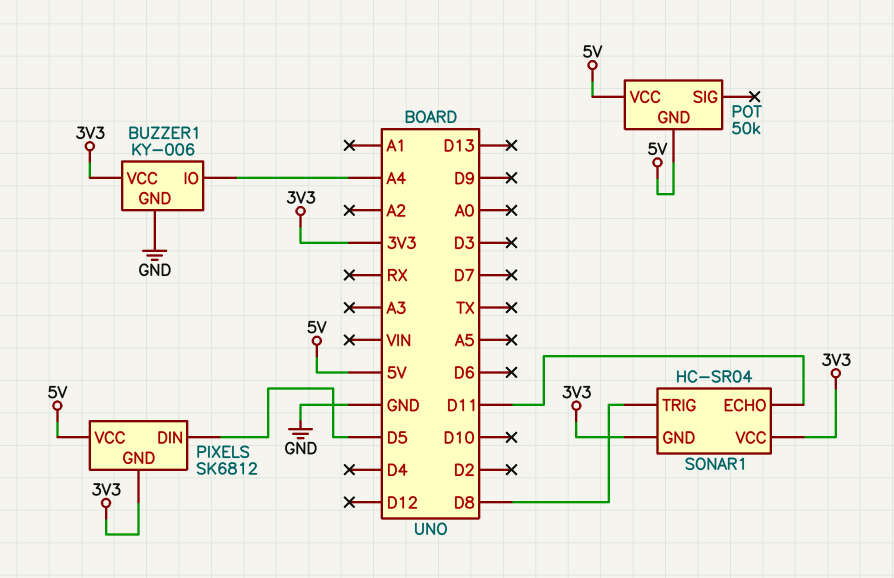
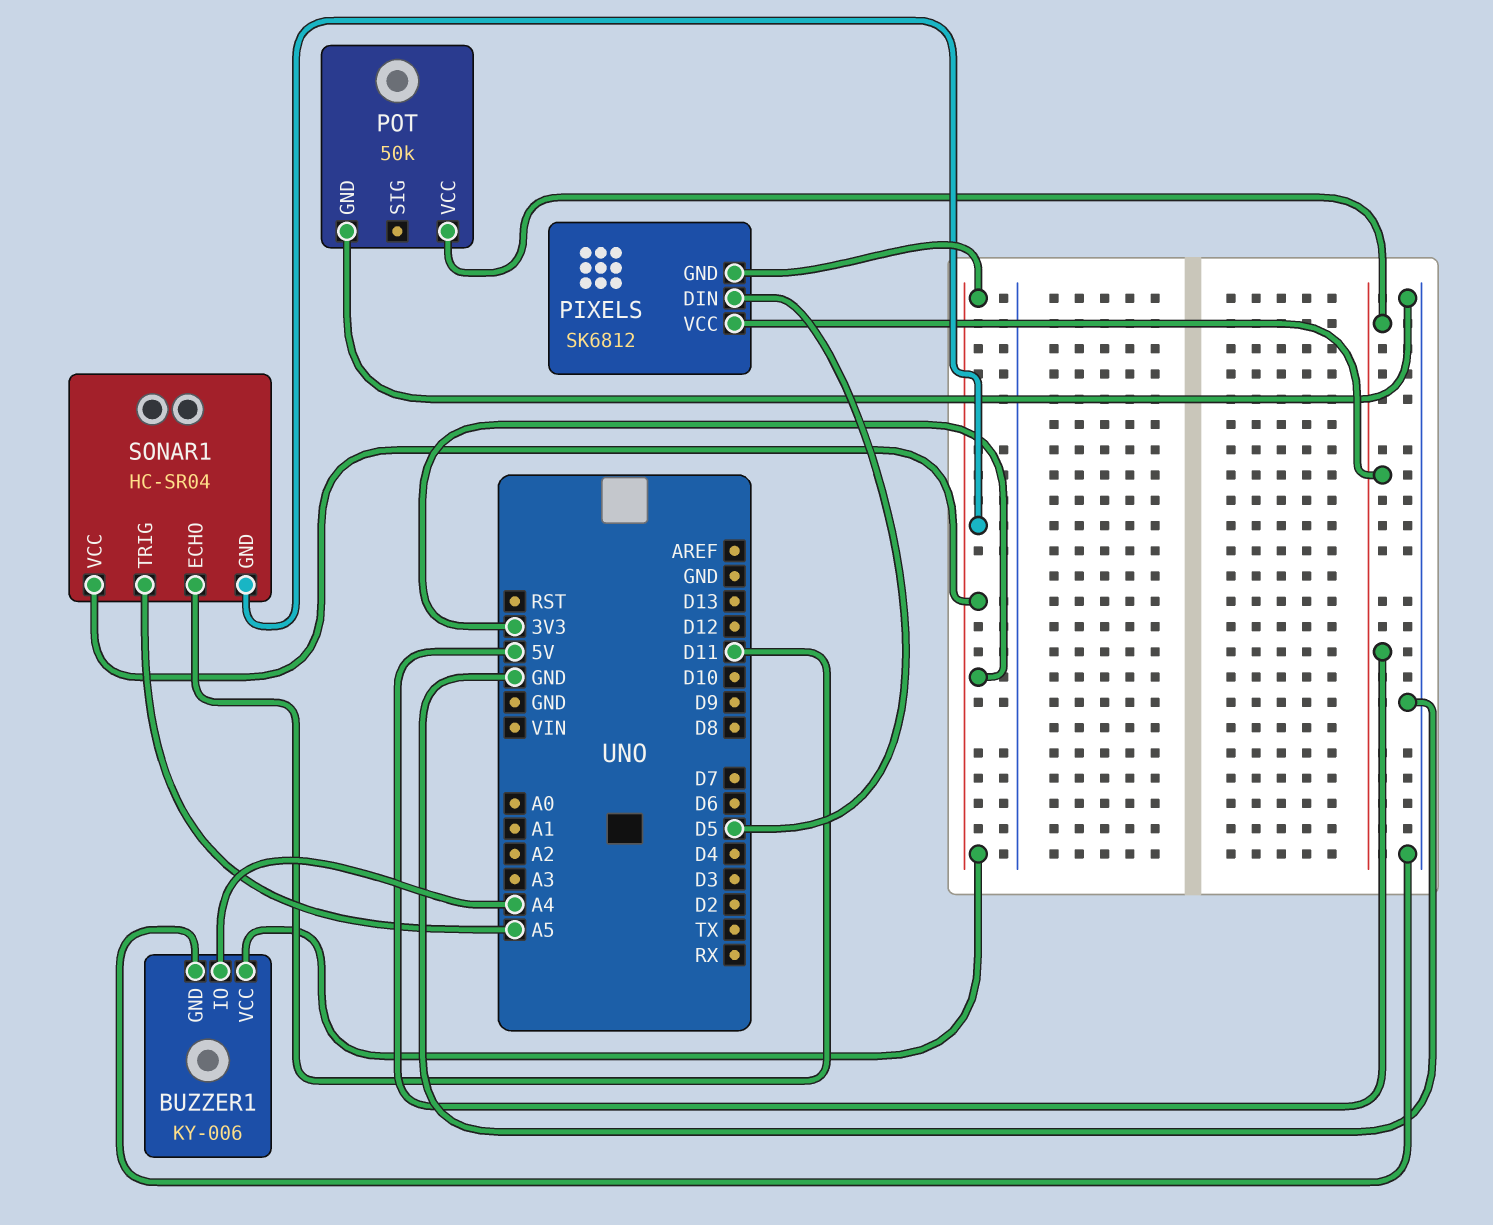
POT pin GND: 5V -> GND
SONAR1 pin TRIG: D8 -> A5

